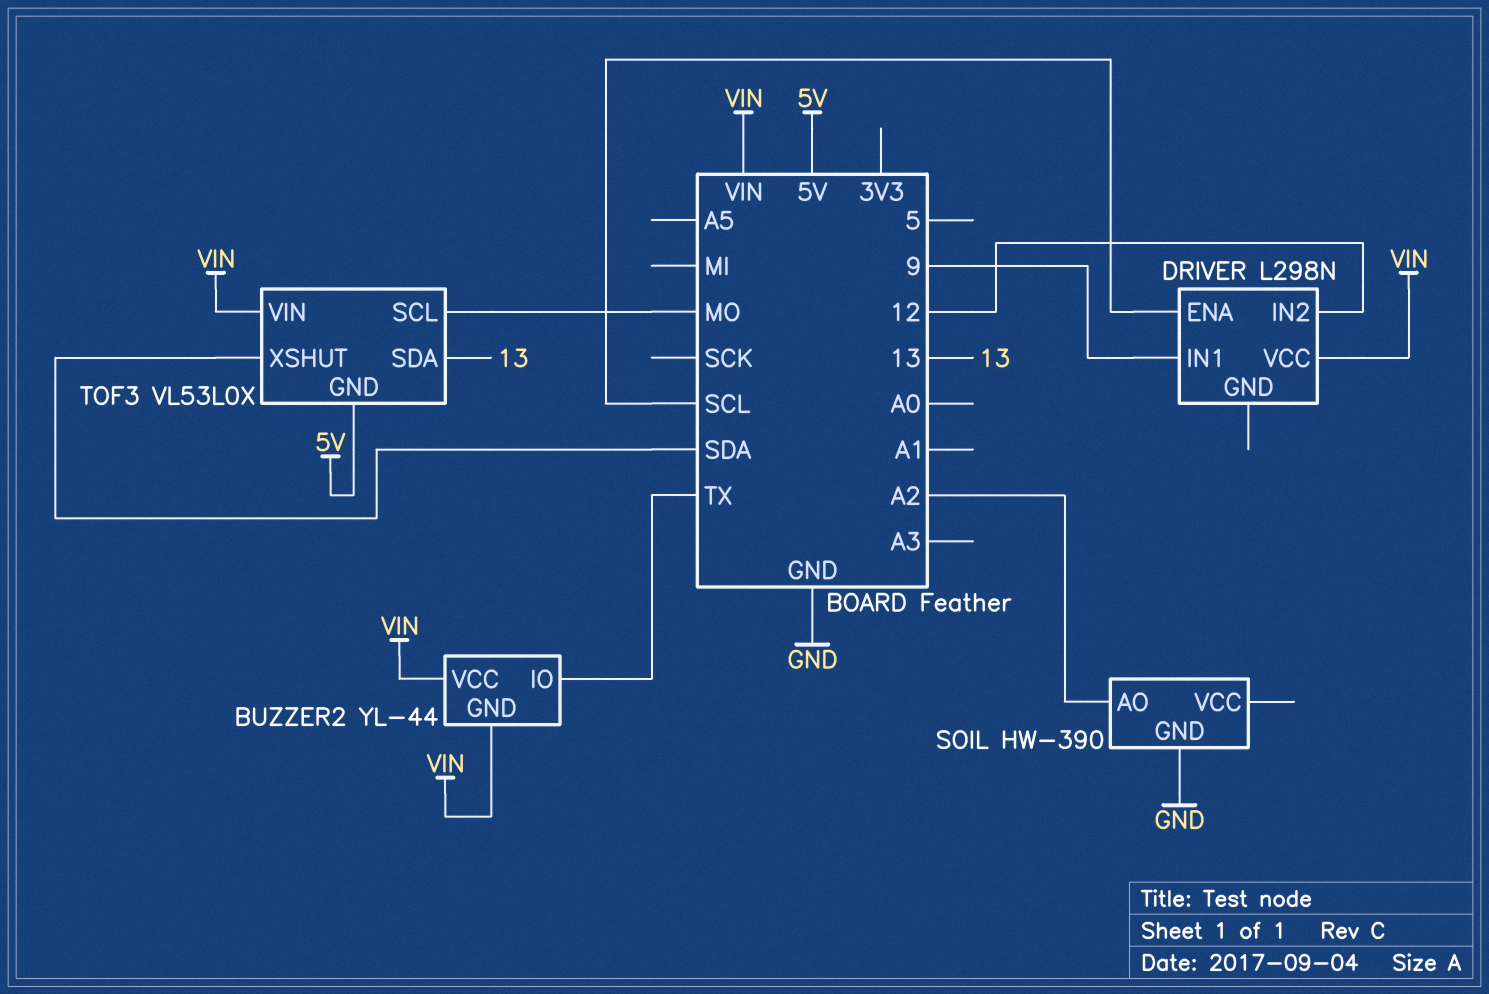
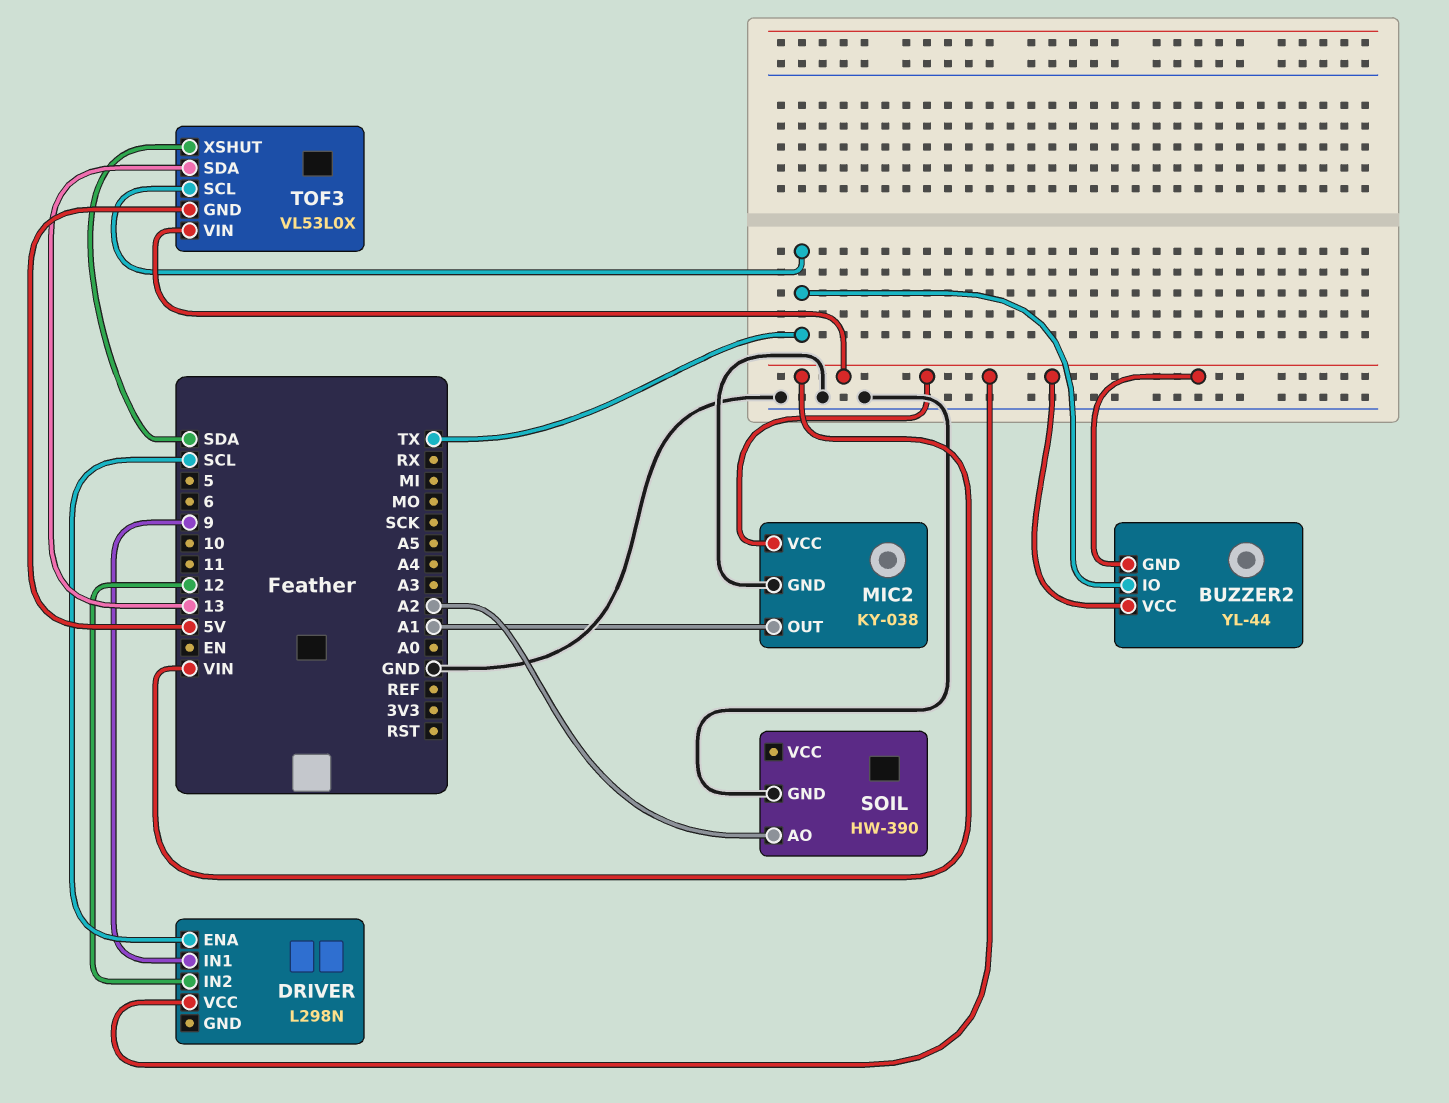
MIC2: none -> KY-038
MIC2 pin GND: none -> GND
MIC2 pin OUT: none -> A1
MIC2 pin VCC: none -> VIN
TOF3 pin SCL: MO -> TX

